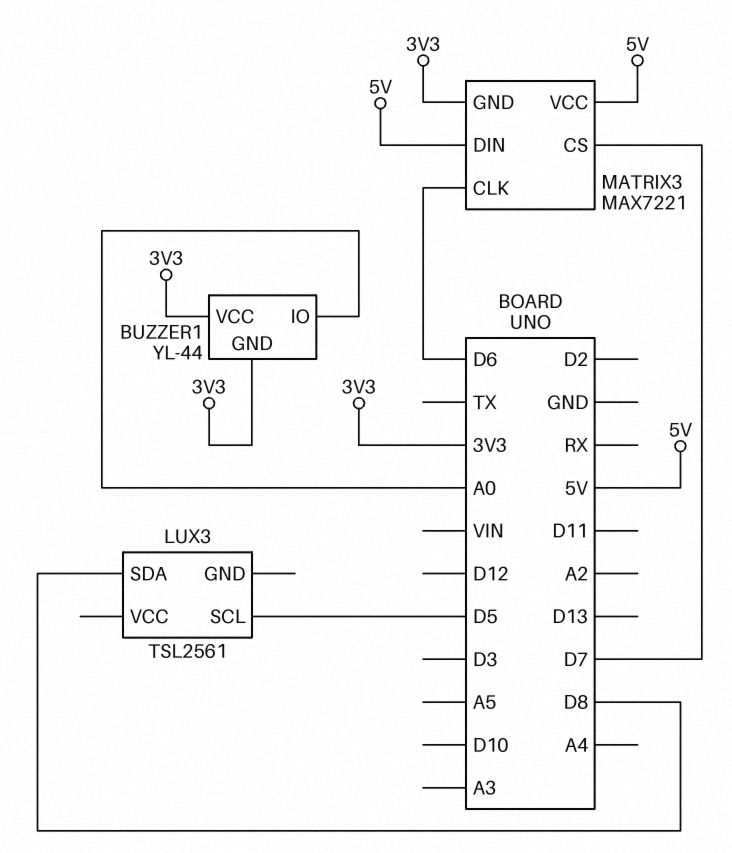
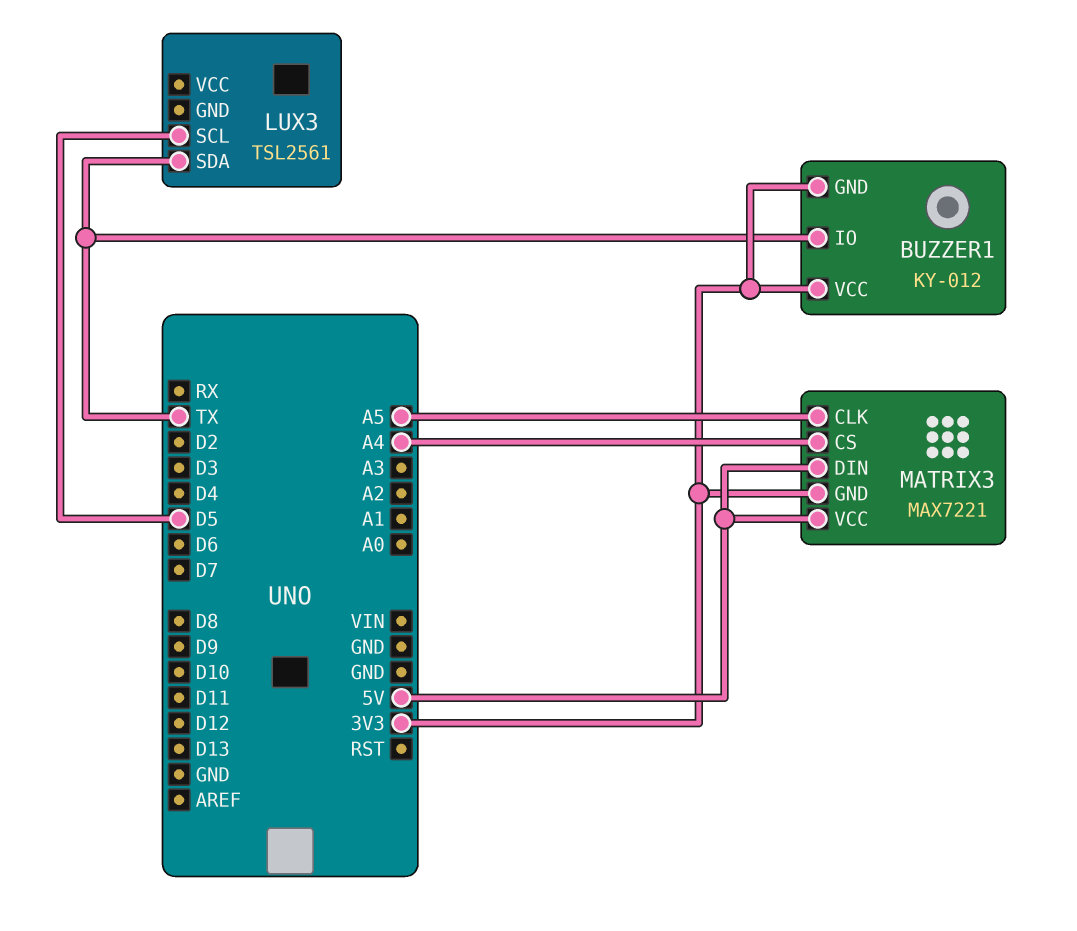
BUZZER1: YL-44 -> KY-012
BUZZER1 pin IO: A0 -> TX
LUX3 pin SDA: D8 -> TX
MATRIX3 pin CLK: D6 -> A5
MATRIX3 pin CS: D7 -> A4

